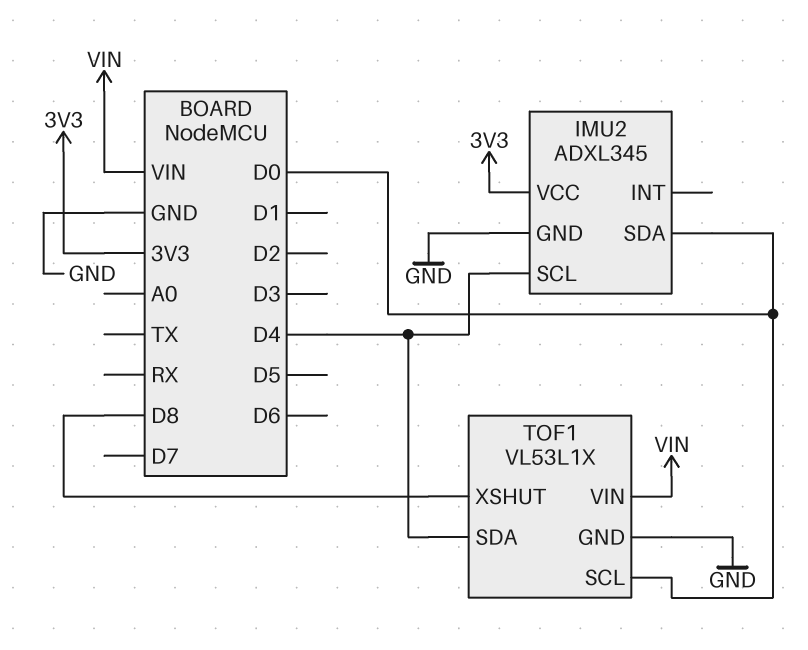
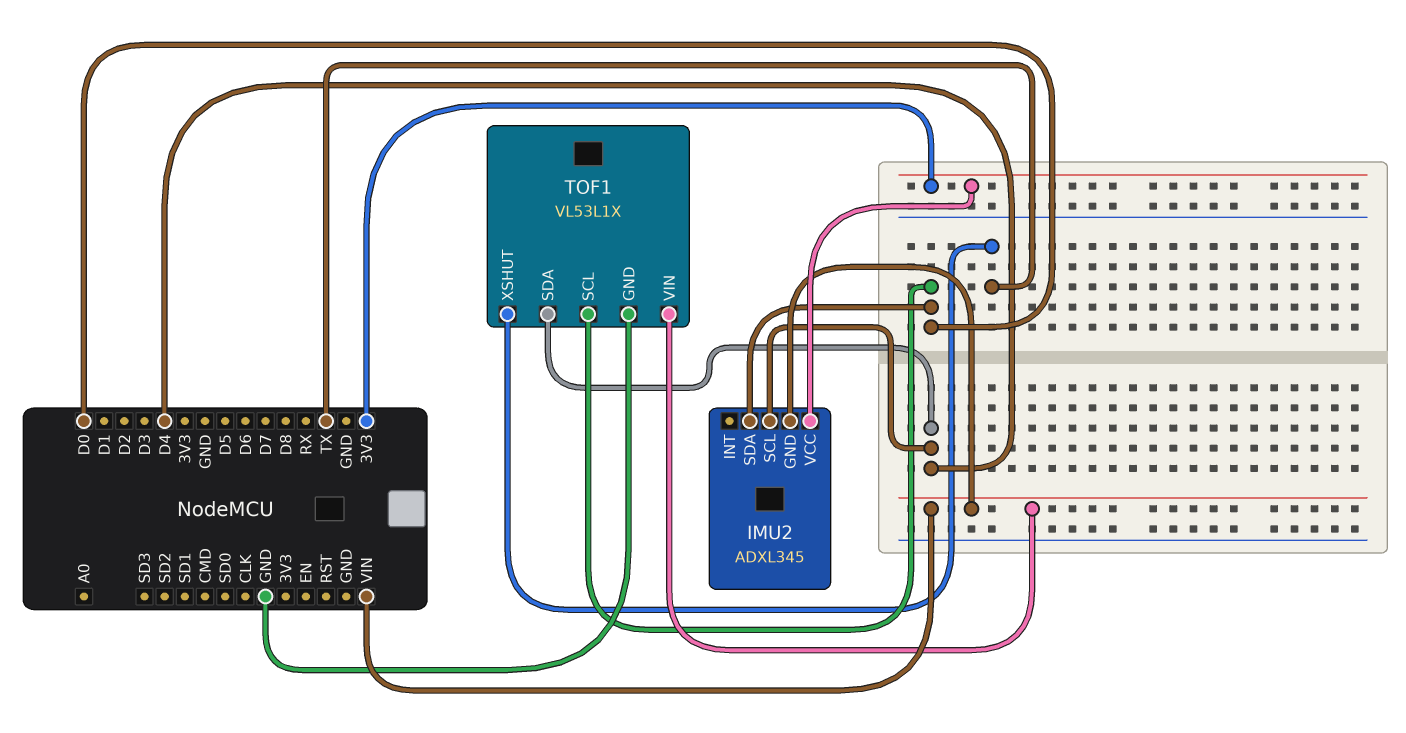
IMU2 pin GND: GND -> VIN
TOF1 pin XSHUT: D8 -> TX

